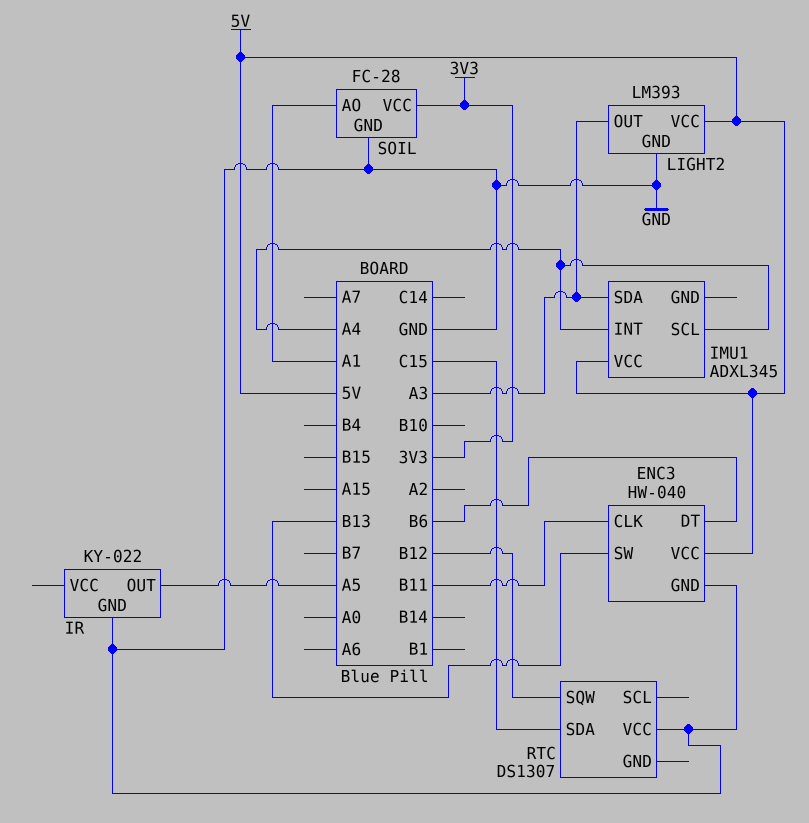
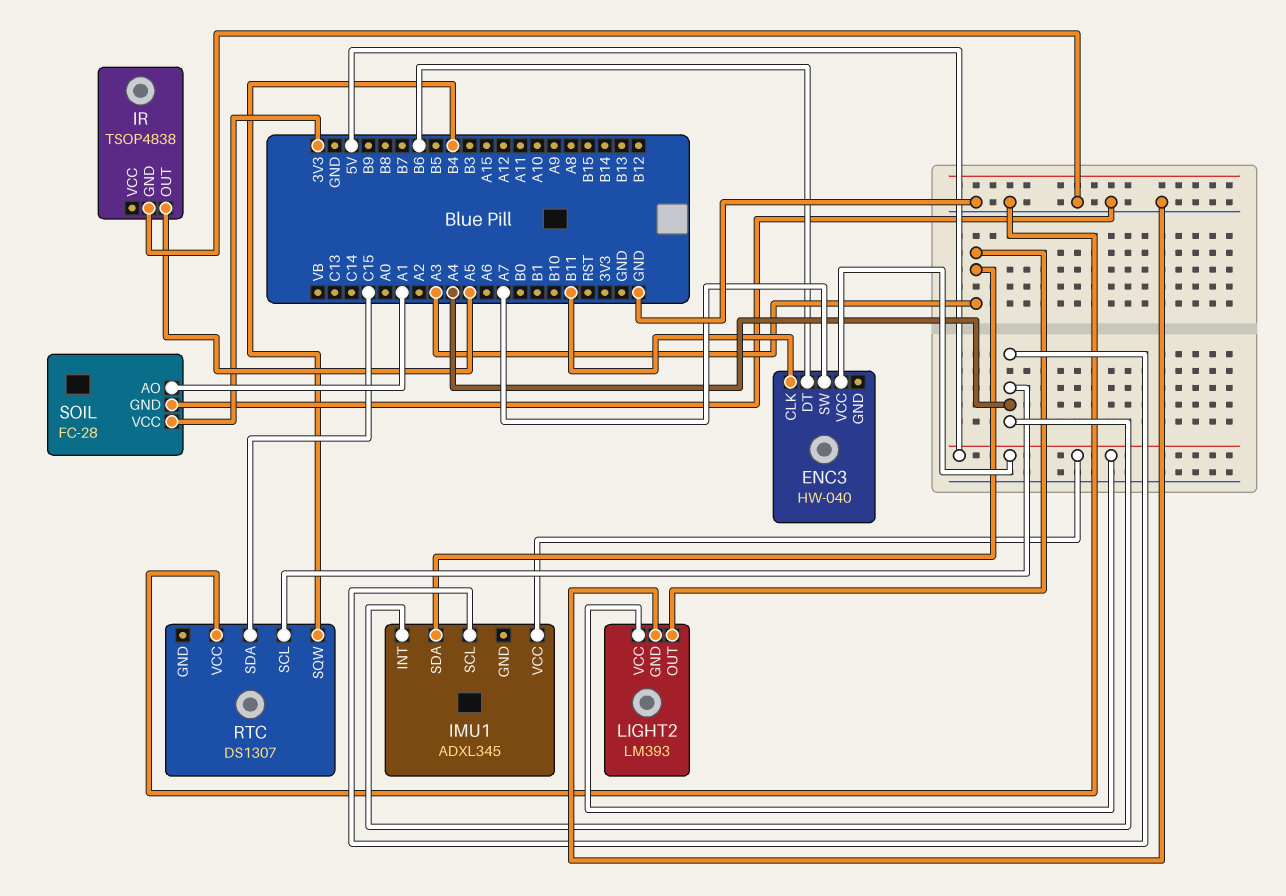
ENC3 pin GND: GND -> none
ENC3 pin SW: B13 -> A7
IR: KY-022 -> TSOP4838
RTC pin SCL: none -> A4
RTC pin SQW: B12 -> B4

